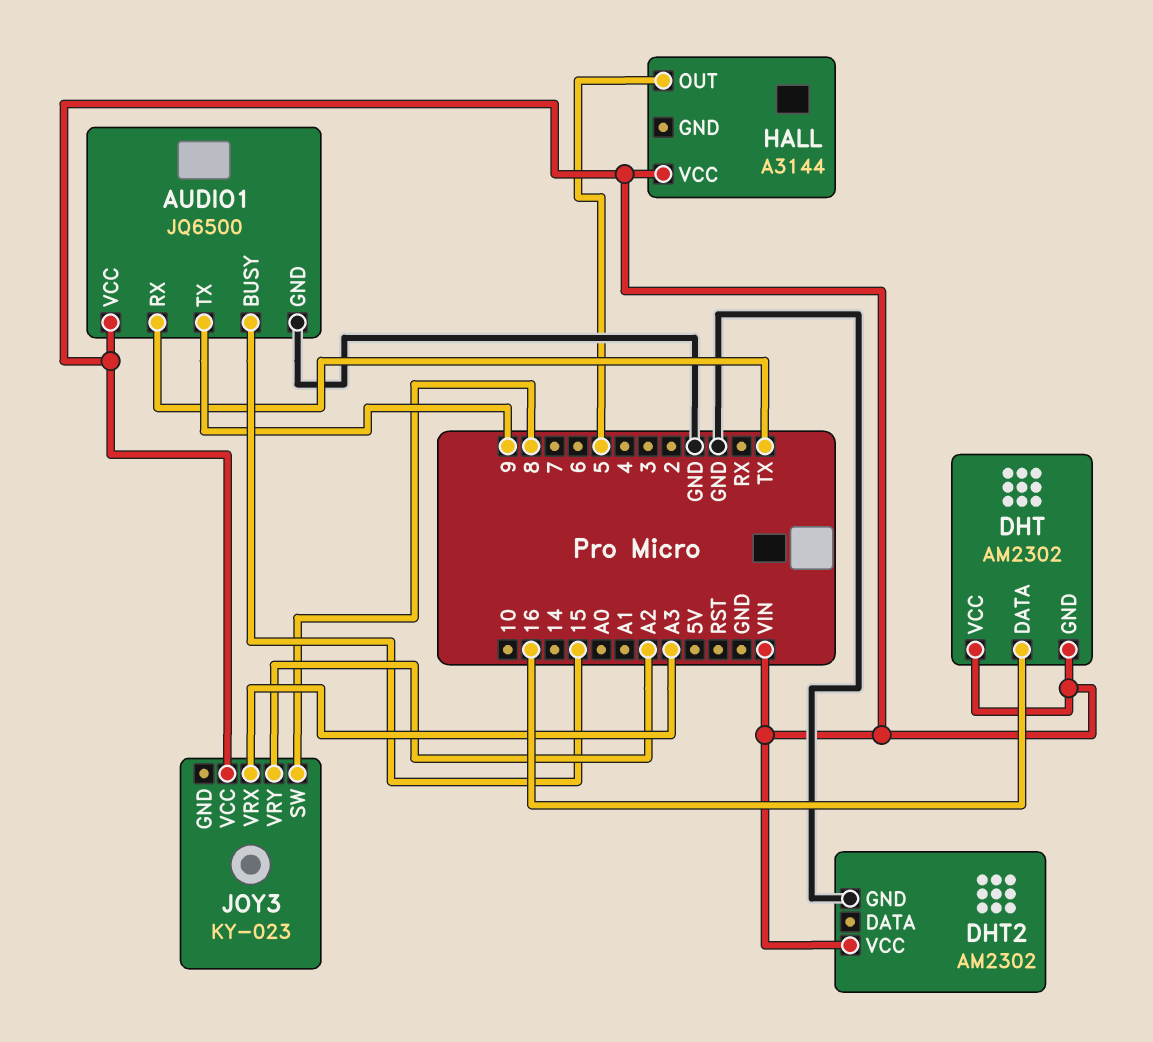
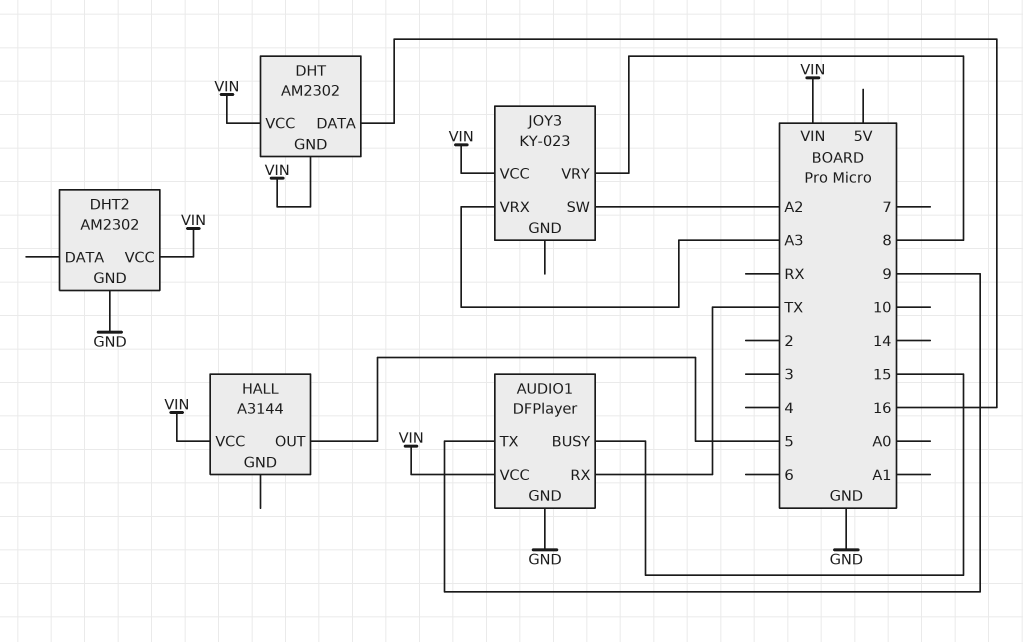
AUDIO1: JQ6500 -> DFPlayer
JOY3 pin SW: 8 -> A2
JOY3 pin VRY: A2 -> 8

